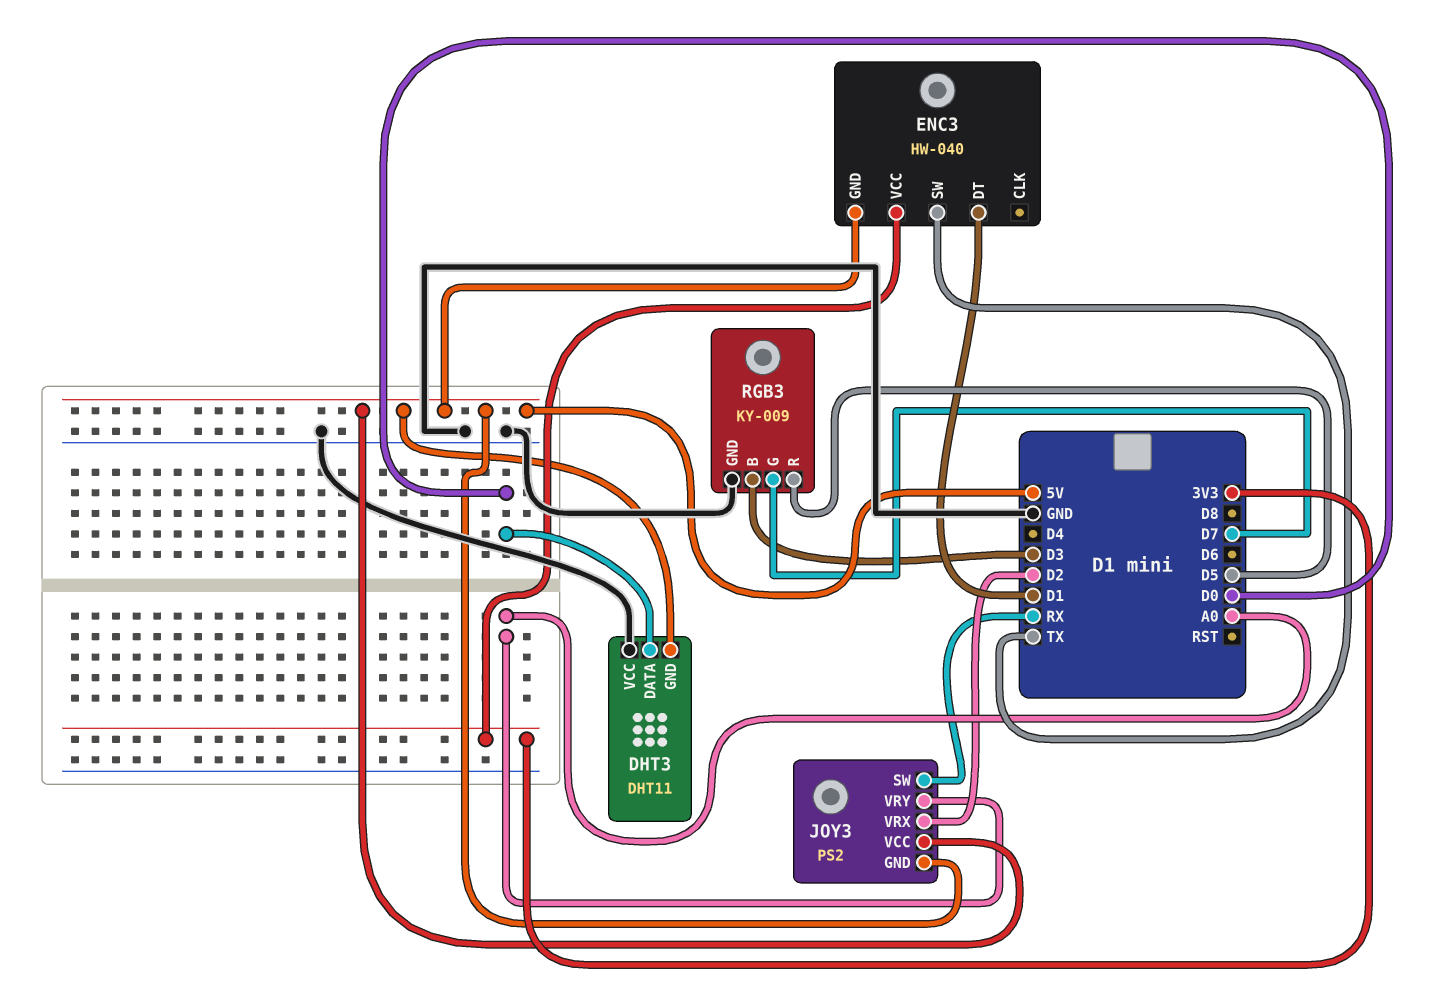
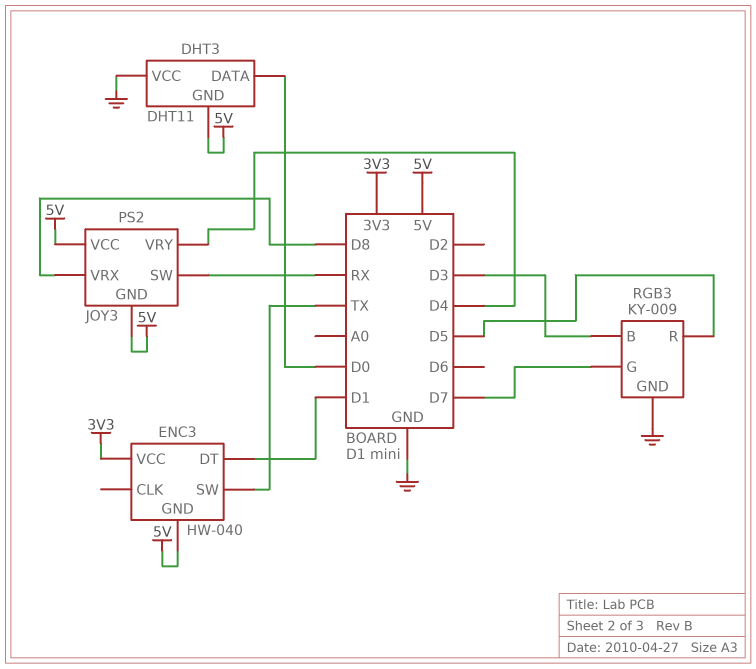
JOY3 pin VRX: D2 -> D8
JOY3 pin VRY: A0 -> D4

